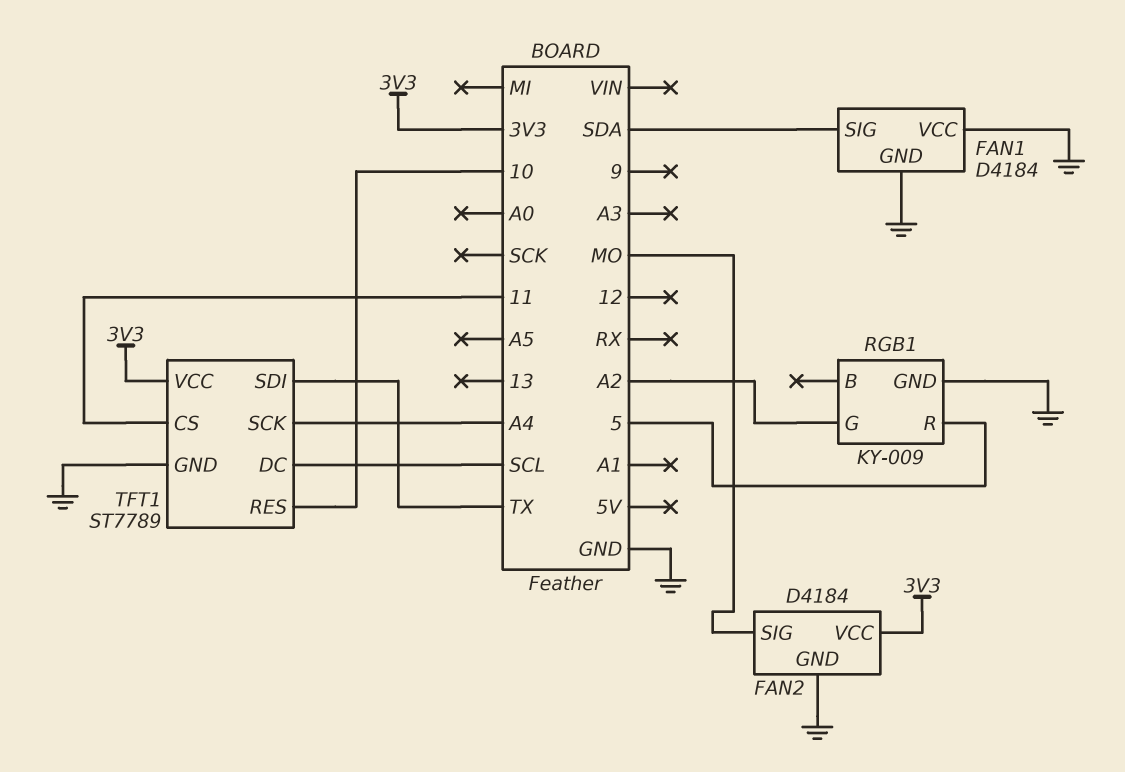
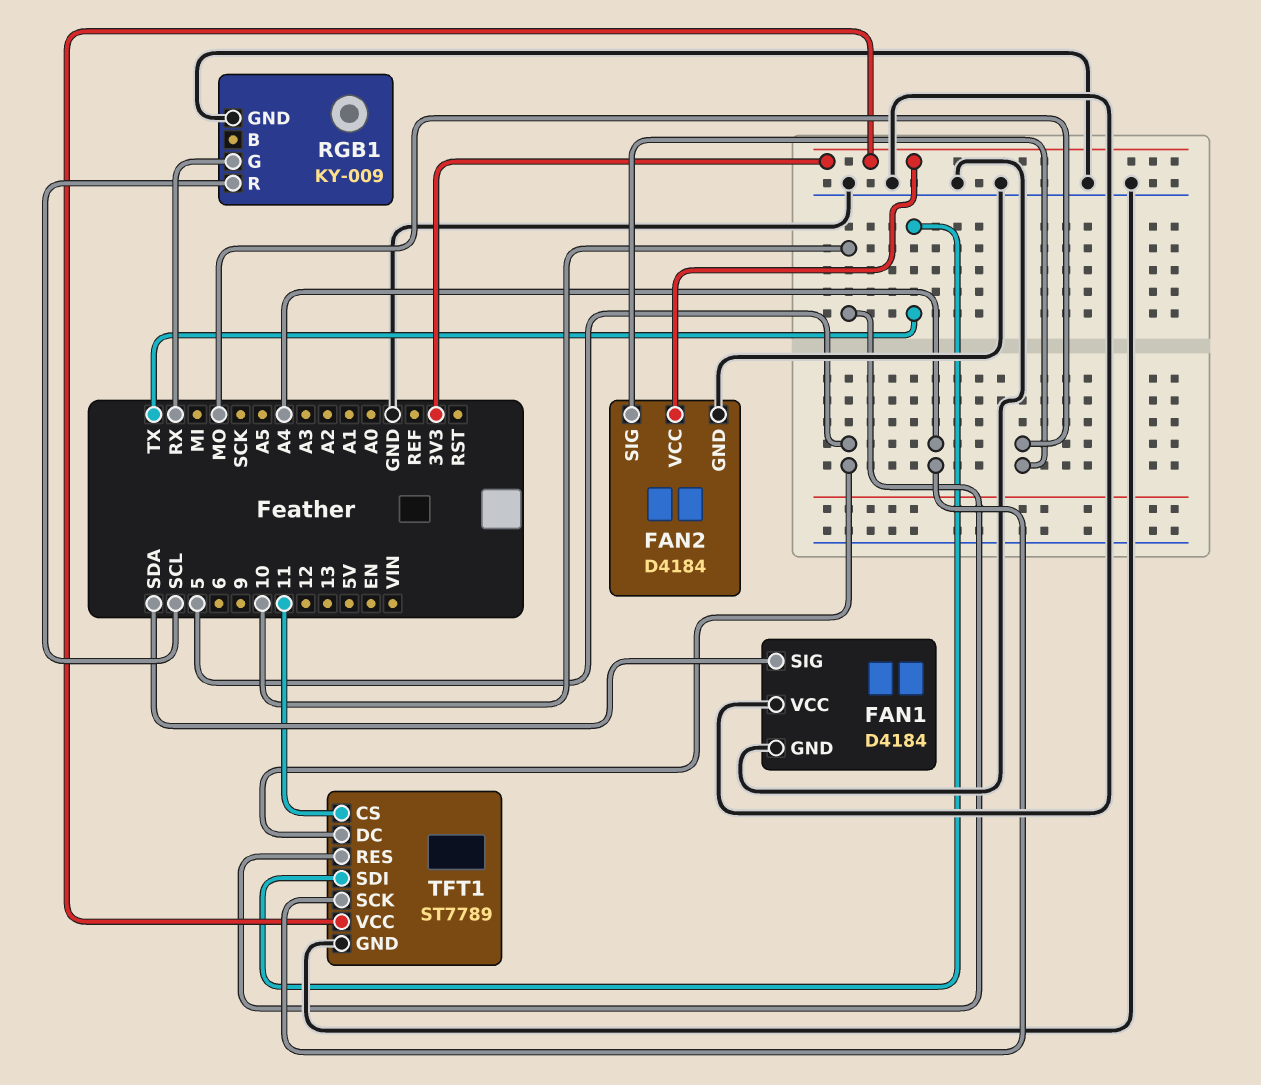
RGB1 pin G: A2 -> RX
RGB1 pin R: 5 -> SCL
TFT1 pin DC: SCL -> 5

